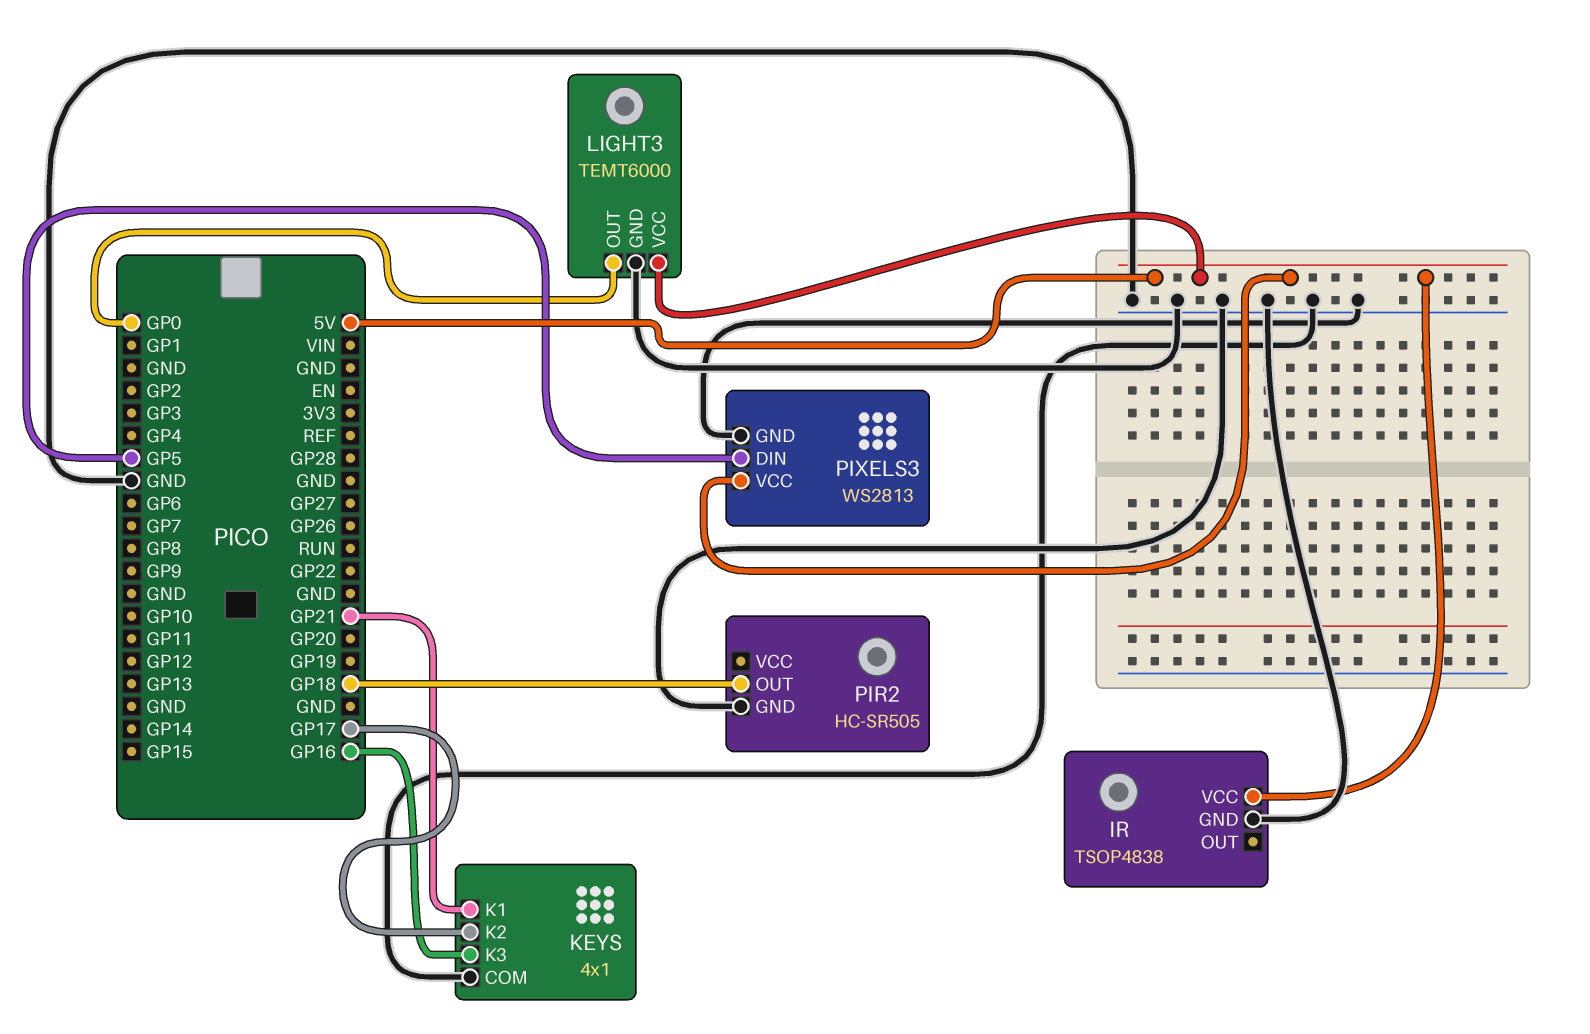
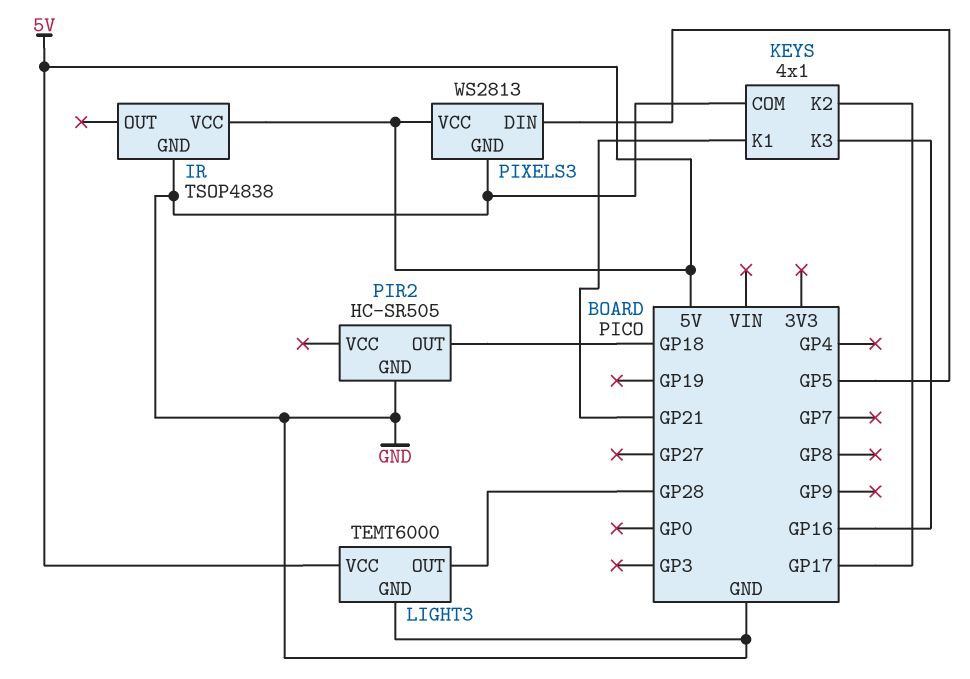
LIGHT3 pin OUT: GP0 -> GP28

